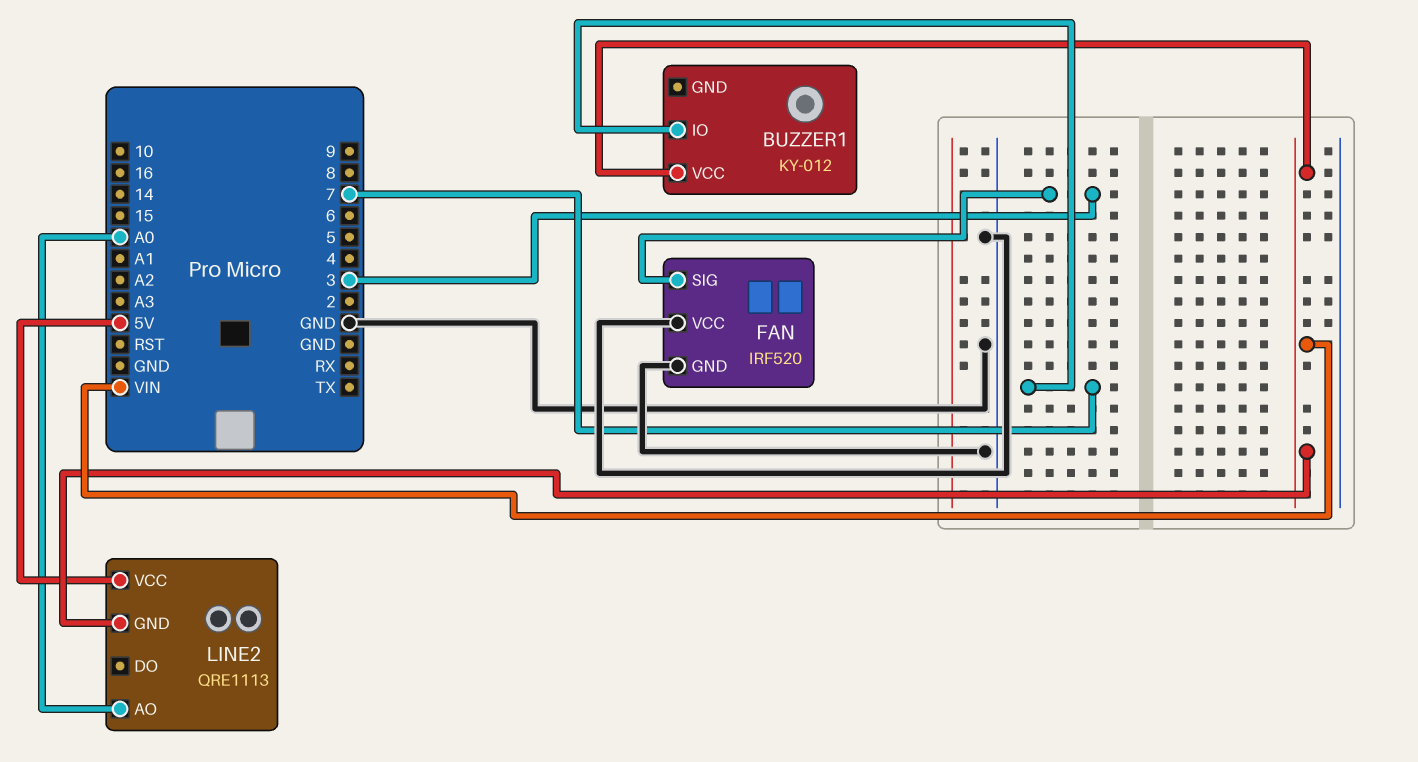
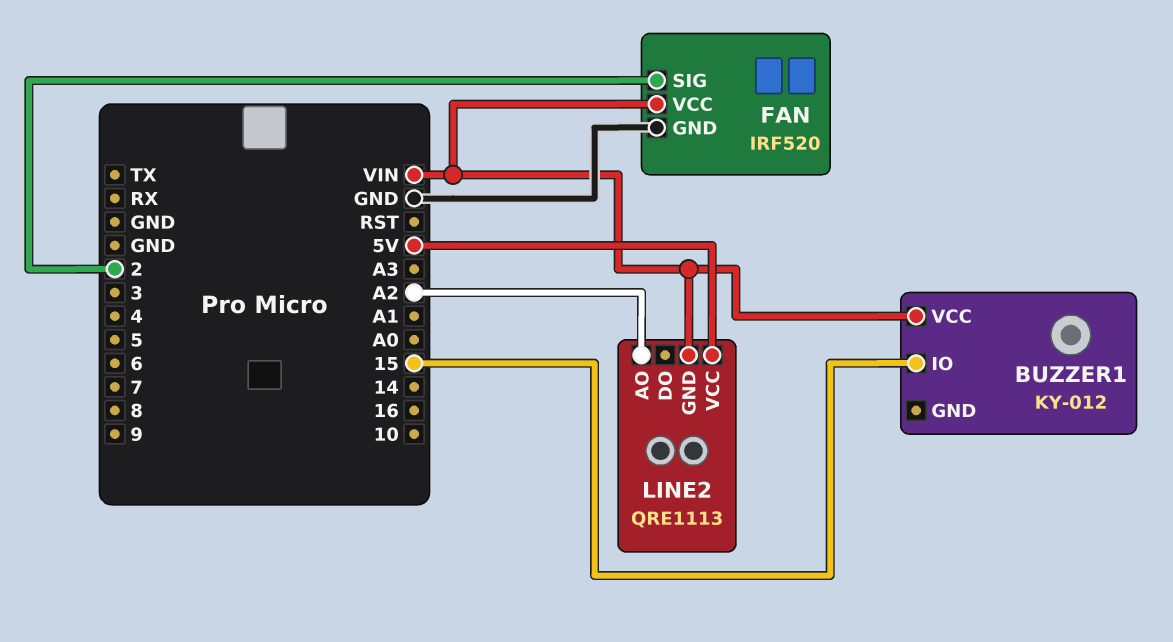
BUZZER1 pin IO: 7 -> 15
FAN pin SIG: 3 -> 2
FAN pin VCC: GND -> VIN
LINE2 pin AO: A0 -> A2

